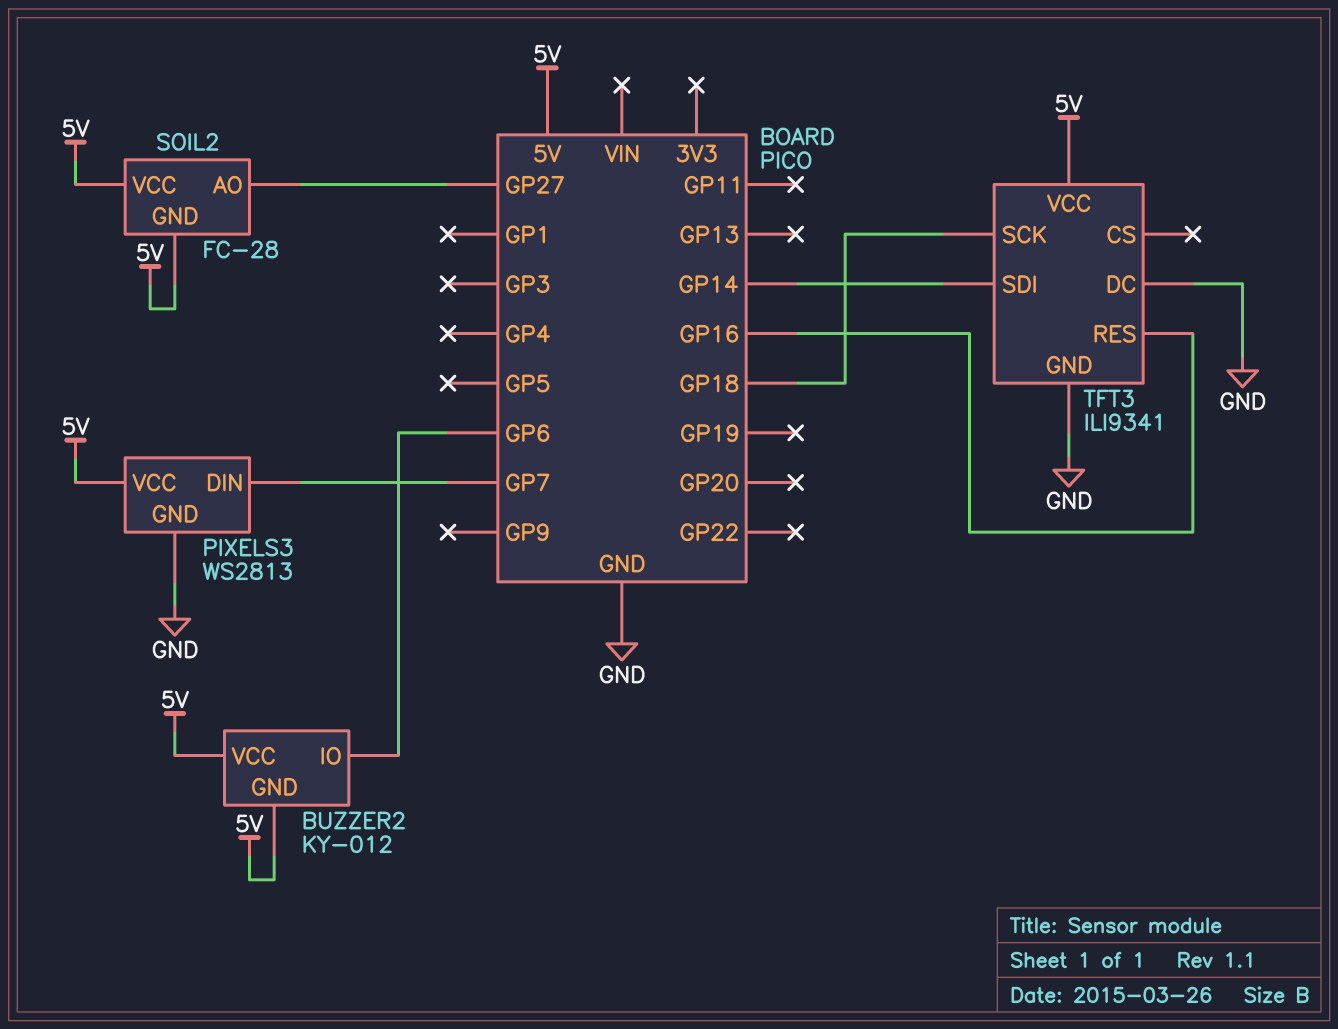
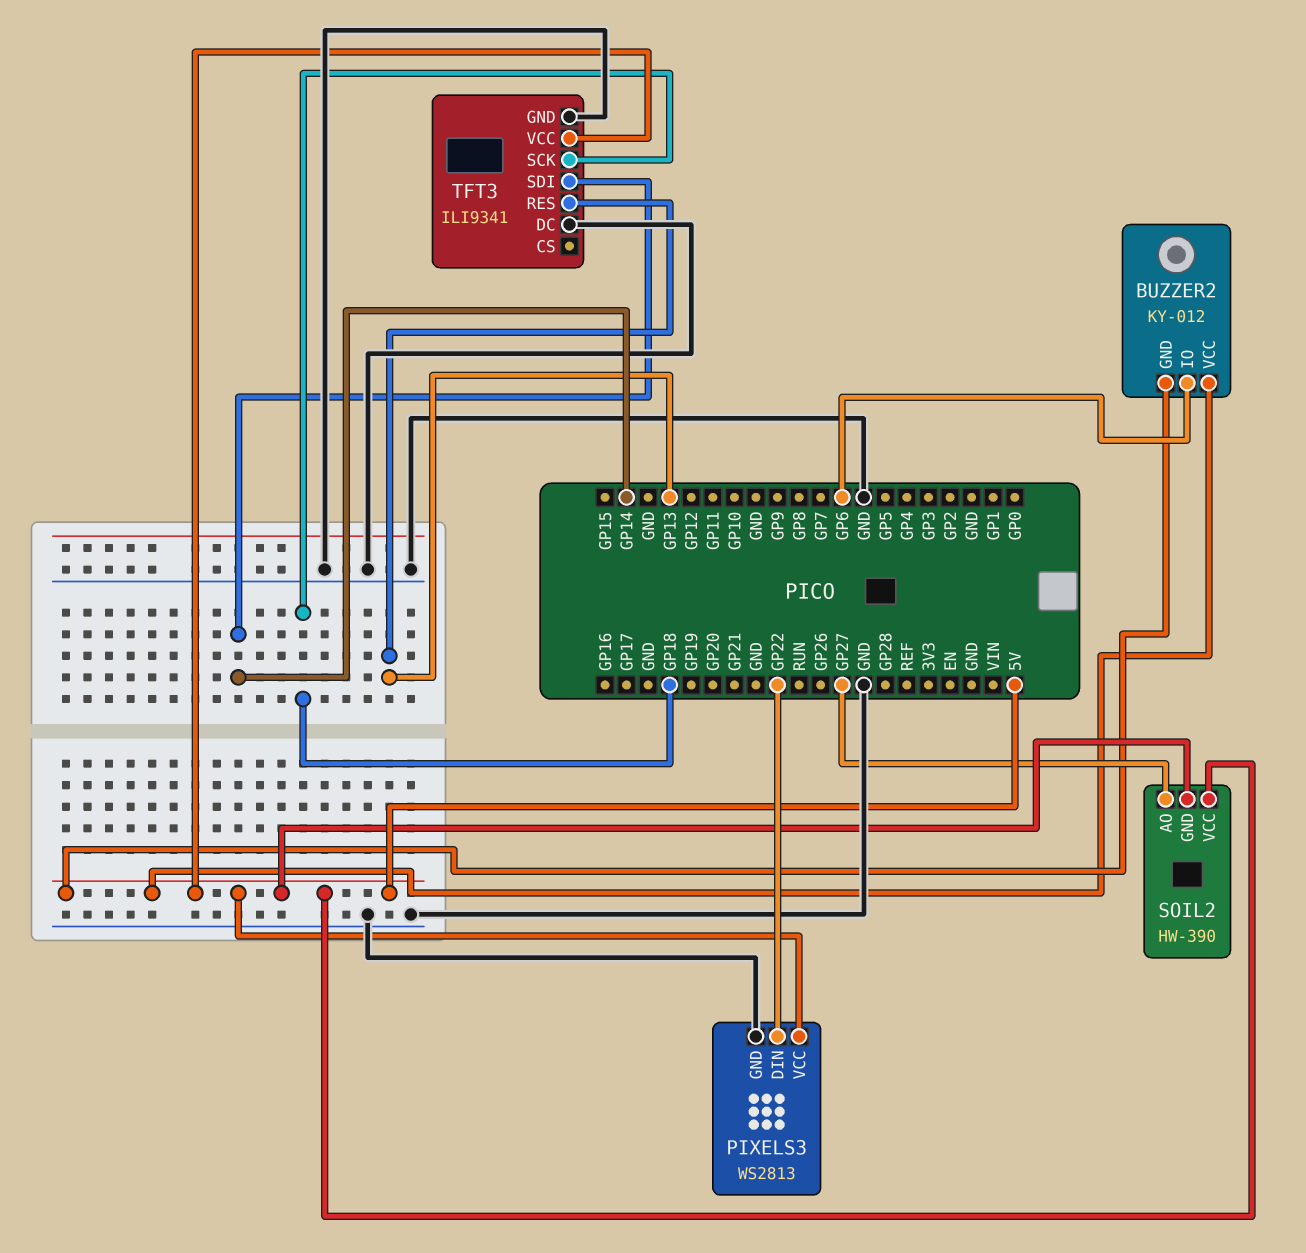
PIXELS3 pin DIN: GP7 -> GP22
SOIL2: FC-28 -> HW-390
TFT3 pin RES: GP16 -> GP13

